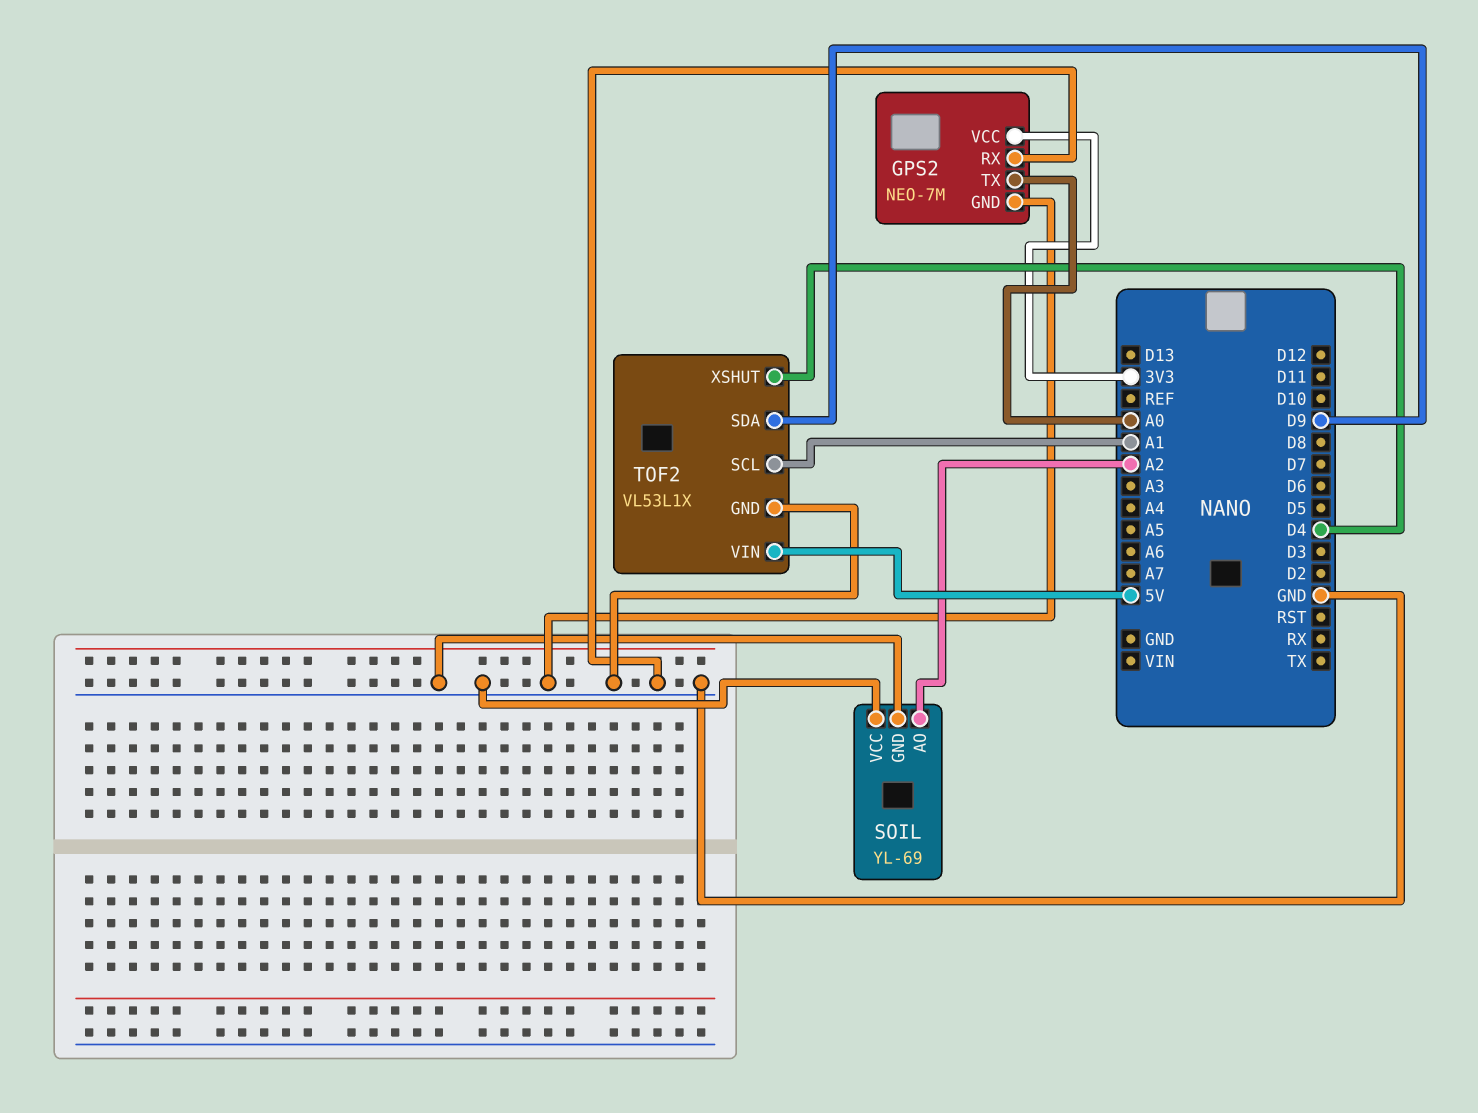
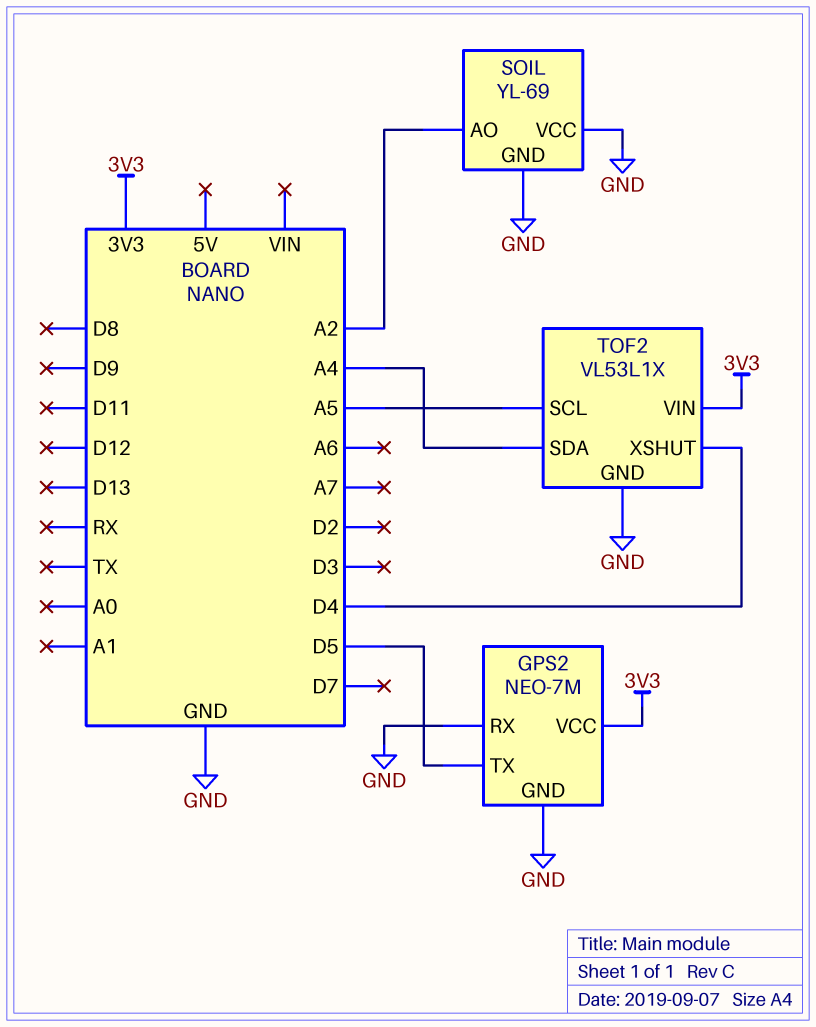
GPS2 pin TX: A0 -> D5
TOF2 pin SCL: A1 -> A5
TOF2 pin SDA: D9 -> A4
TOF2 pin VIN: 5V -> 3V3

